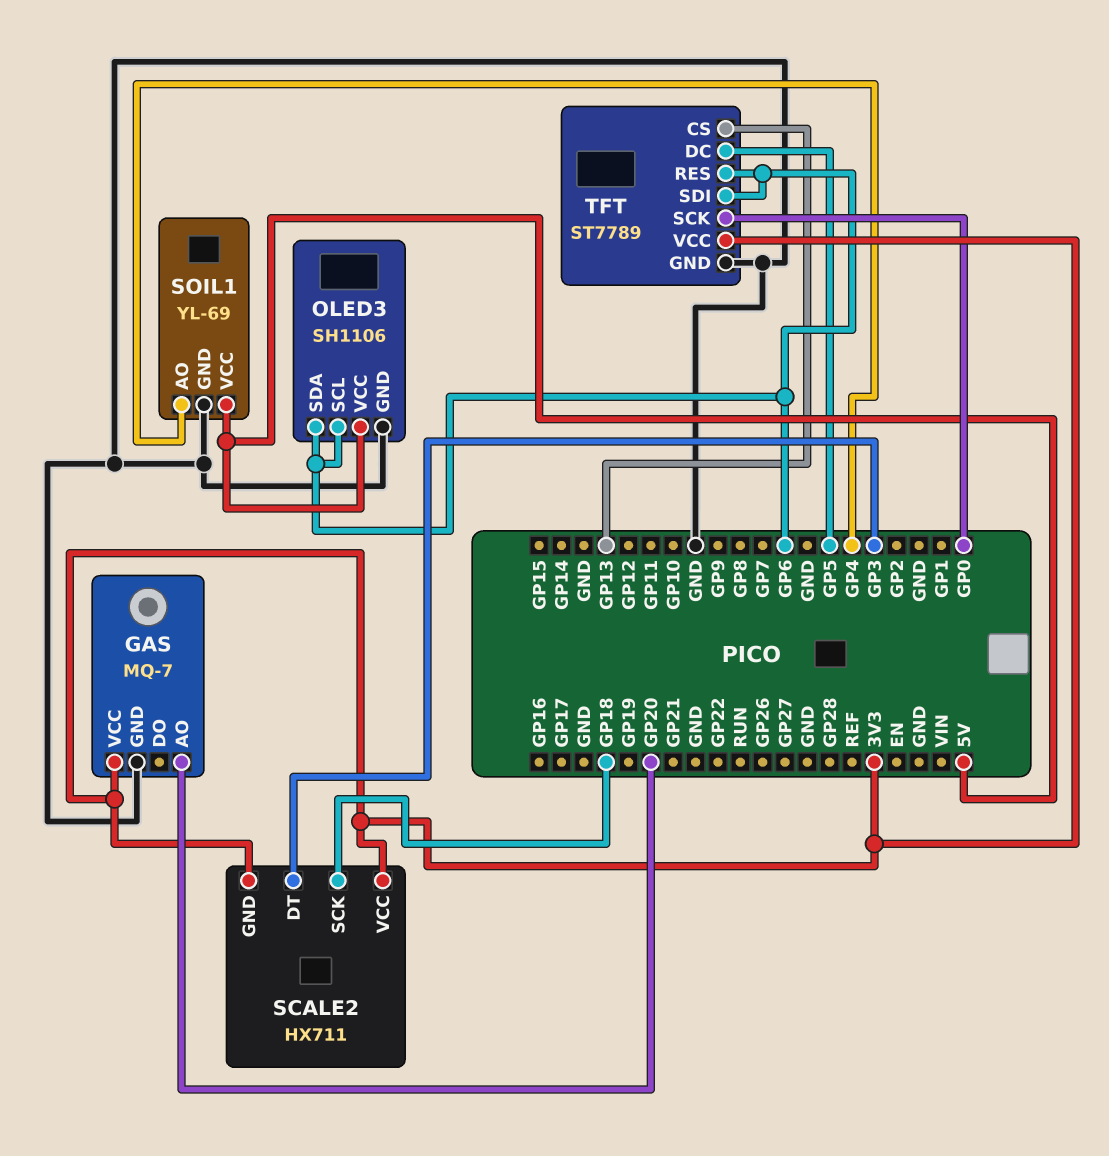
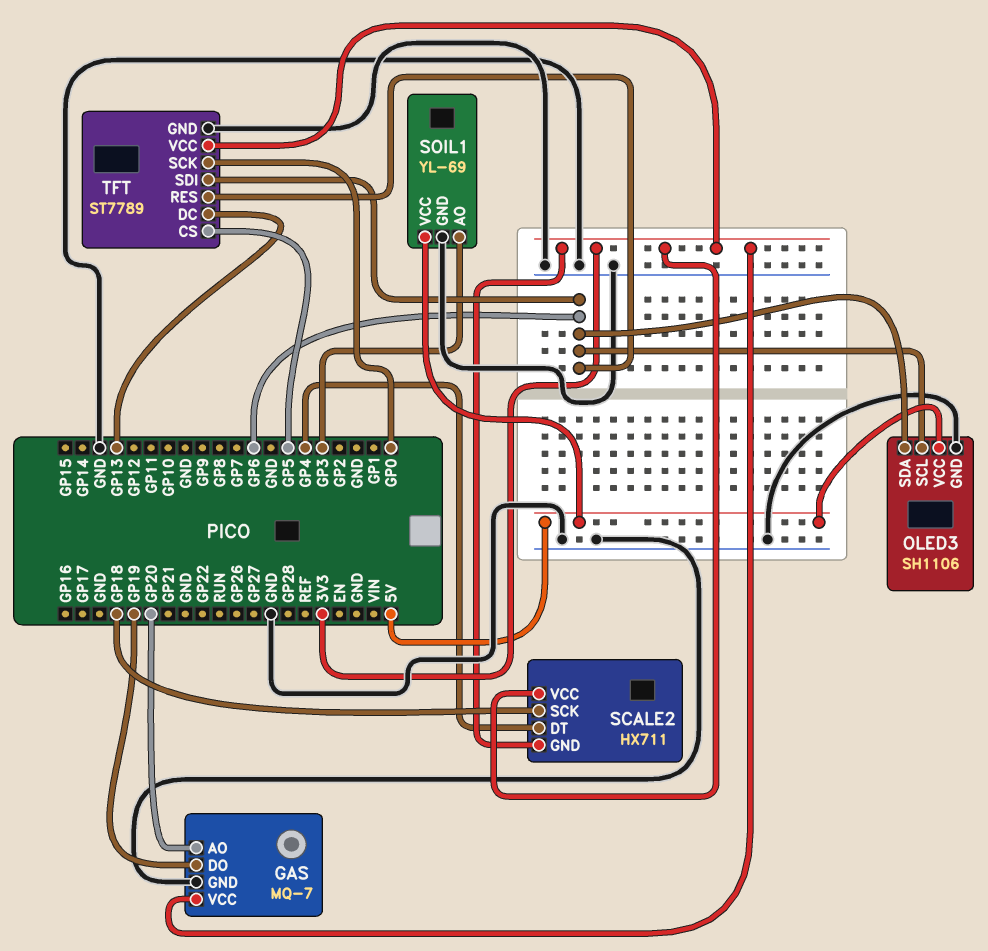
GAS pin DO: none -> GP19
SCALE2 pin DT: GP3 -> GP4
SOIL1 pin AO: GP4 -> GP3
TFT pin CS: GP13 -> GP5
TFT pin DC: GP5 -> GP13

